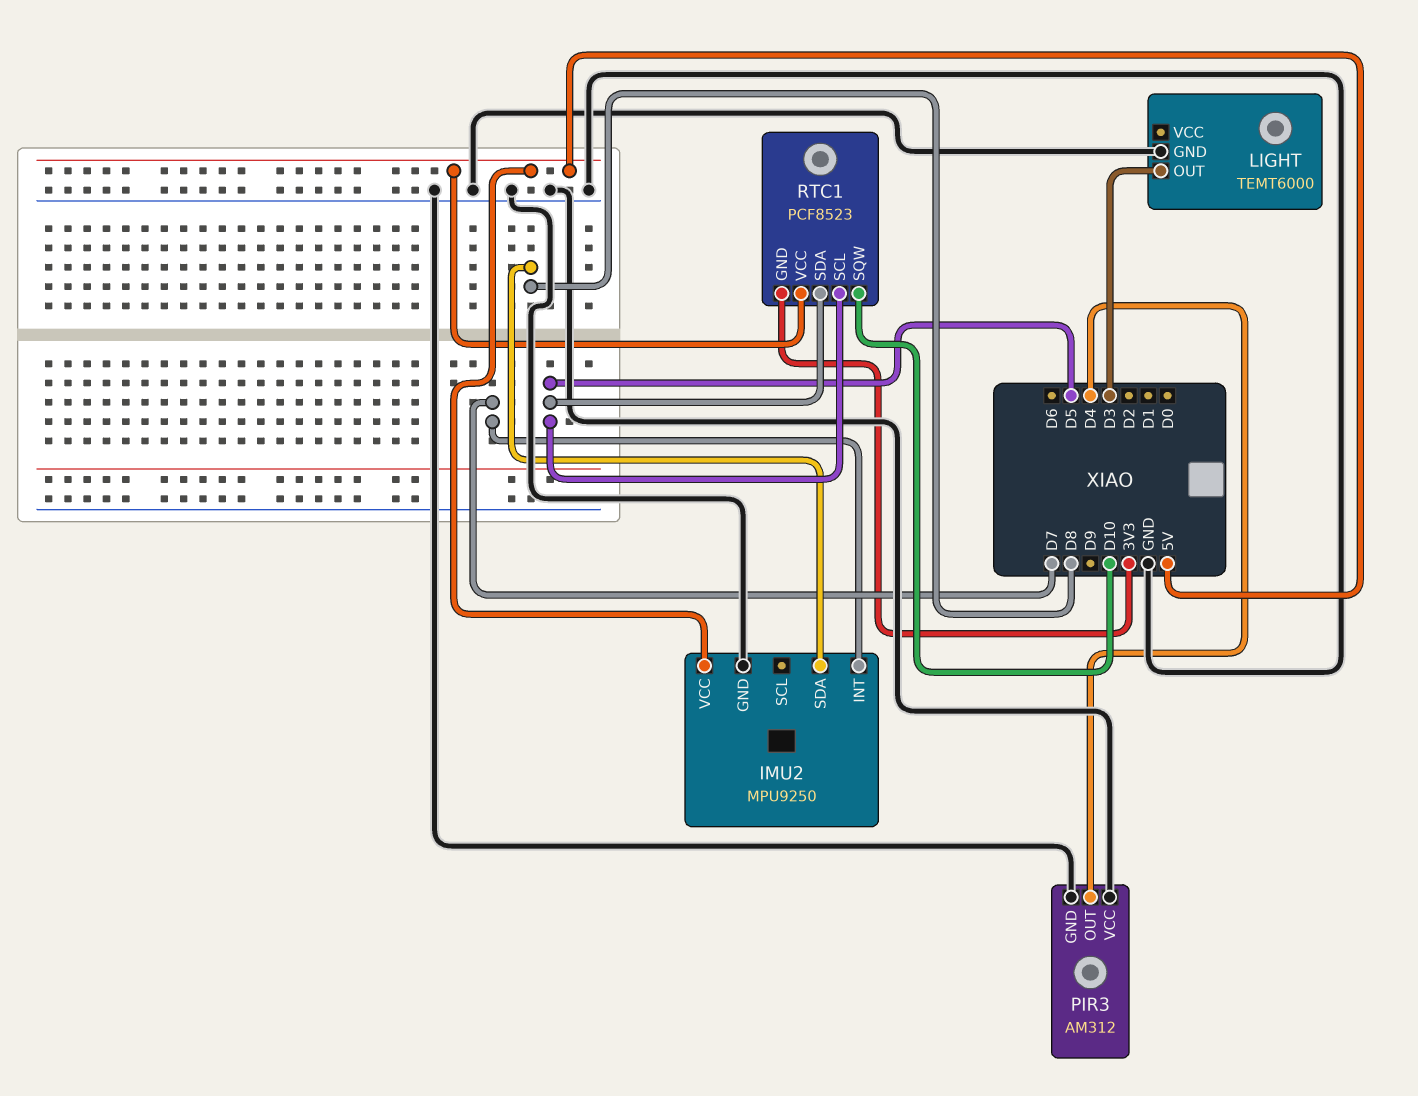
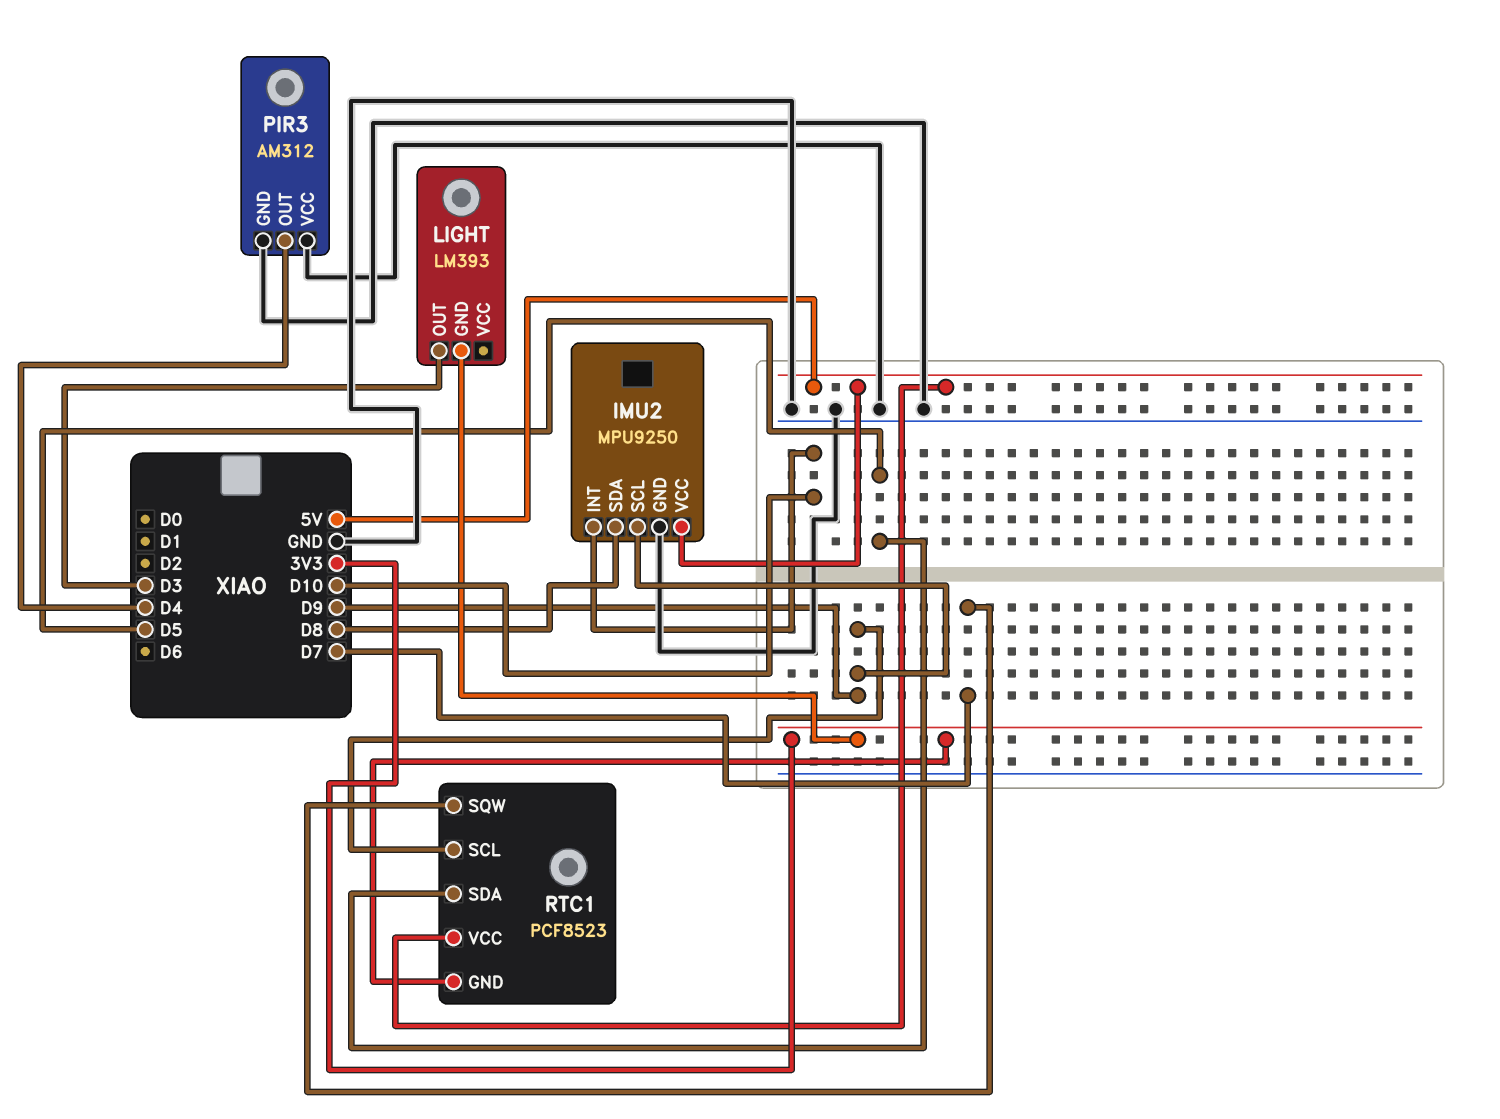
IMU2 pin INT: D7 -> D10
IMU2 pin SCL: none -> D9
LIGHT: TEMT6000 -> LM393
LIGHT pin GND: GND -> 3V3
RTC1 pin SCL: D5 -> D9
RTC1 pin SQW: D10 -> D7

